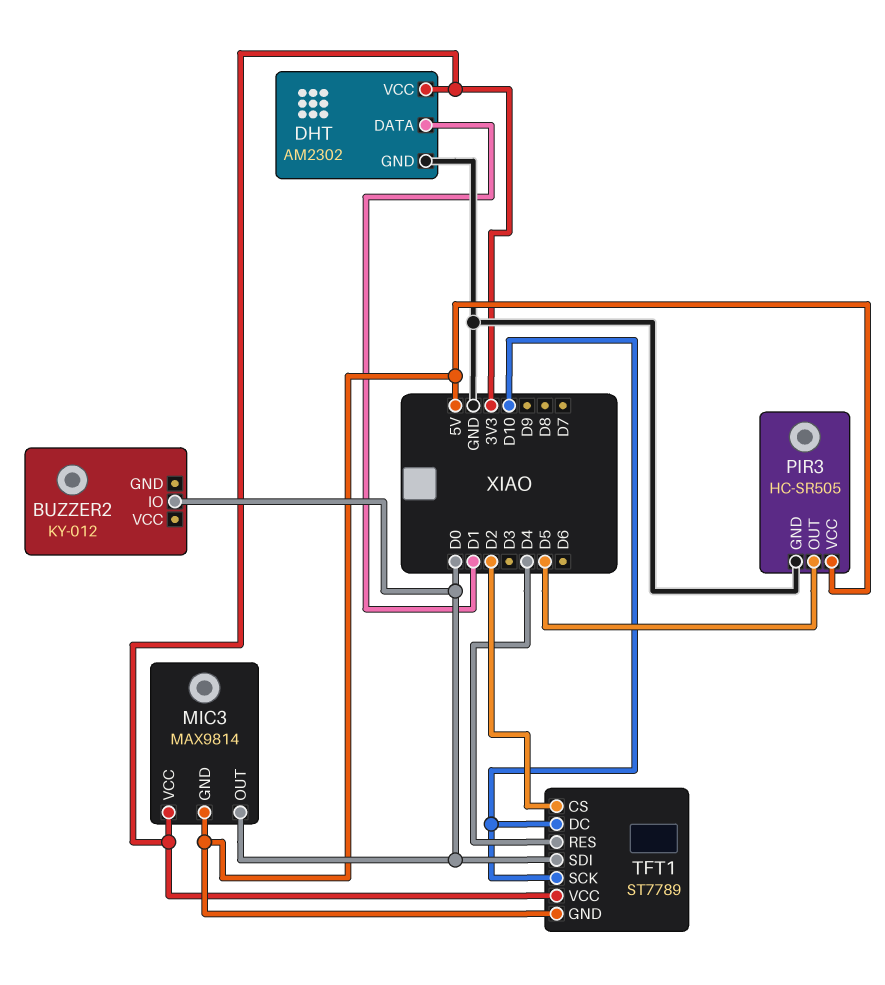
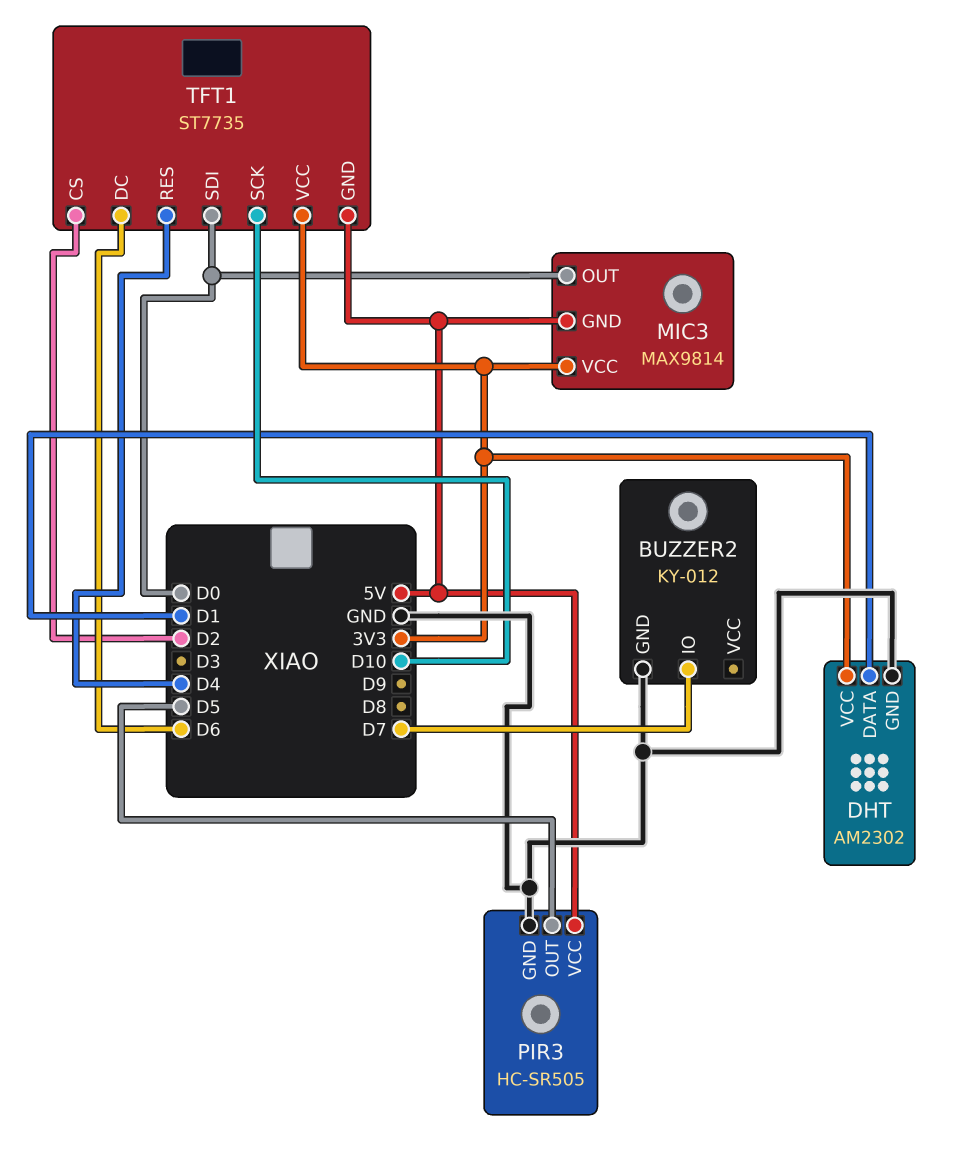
BUZZER2 pin GND: none -> GND
BUZZER2 pin IO: D0 -> D7
TFT1: ST7789 -> ST7735
TFT1 pin DC: D10 -> D6

